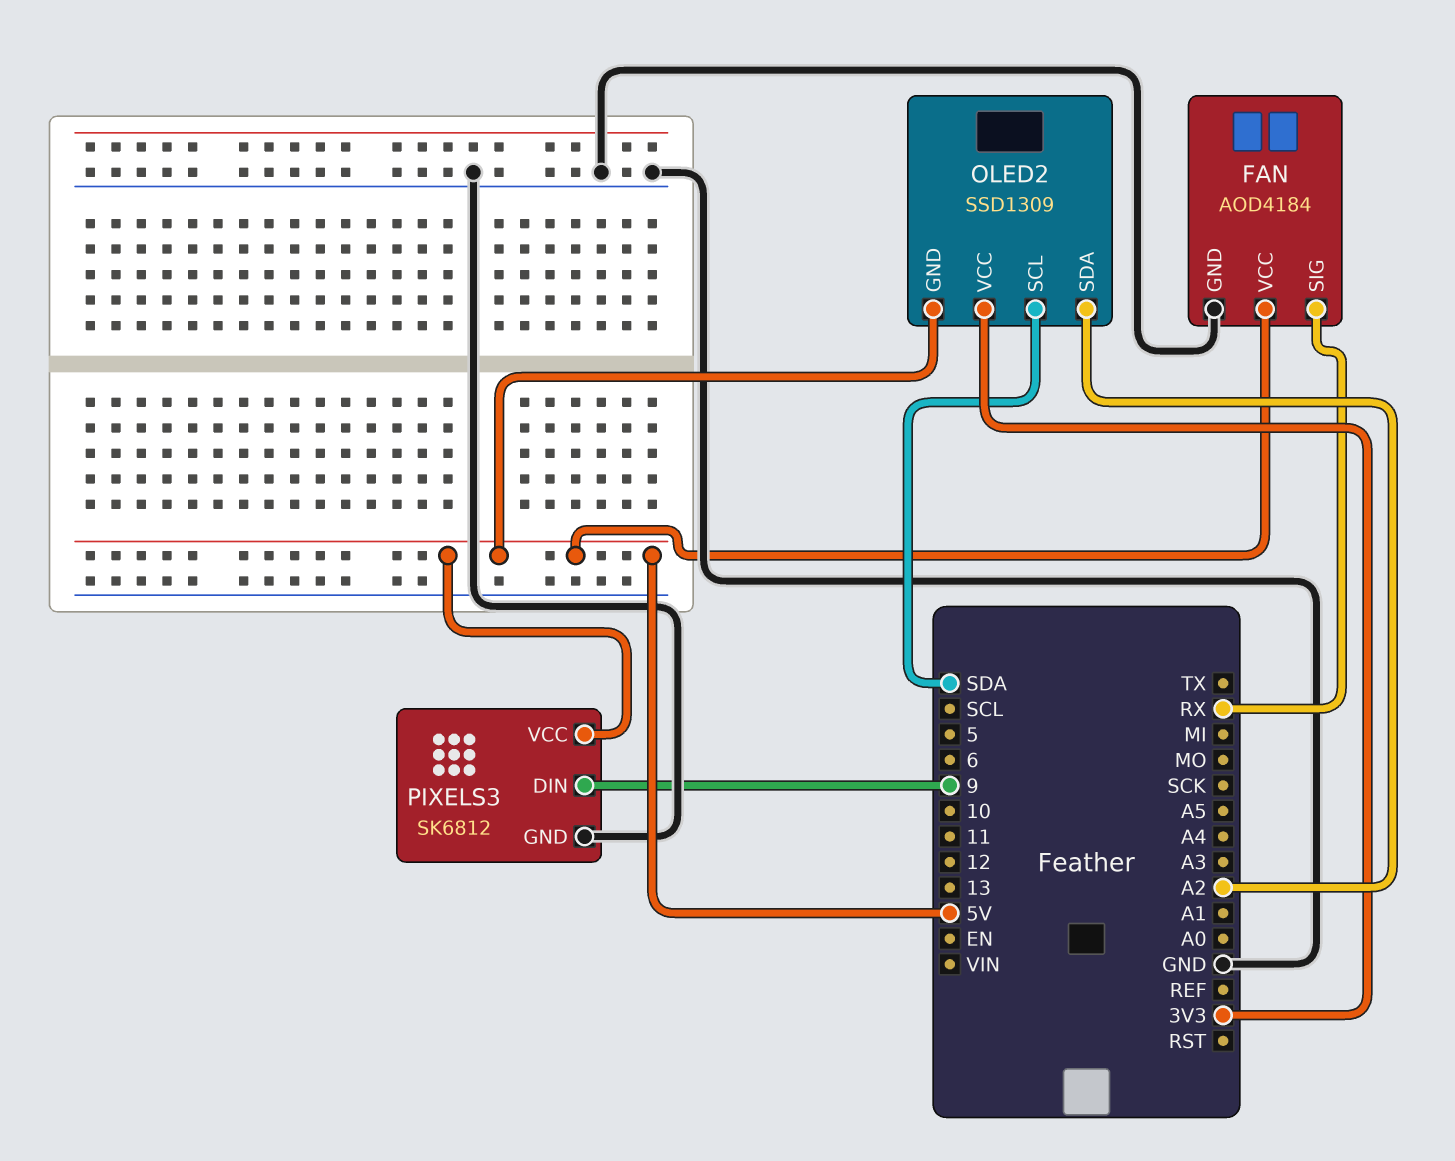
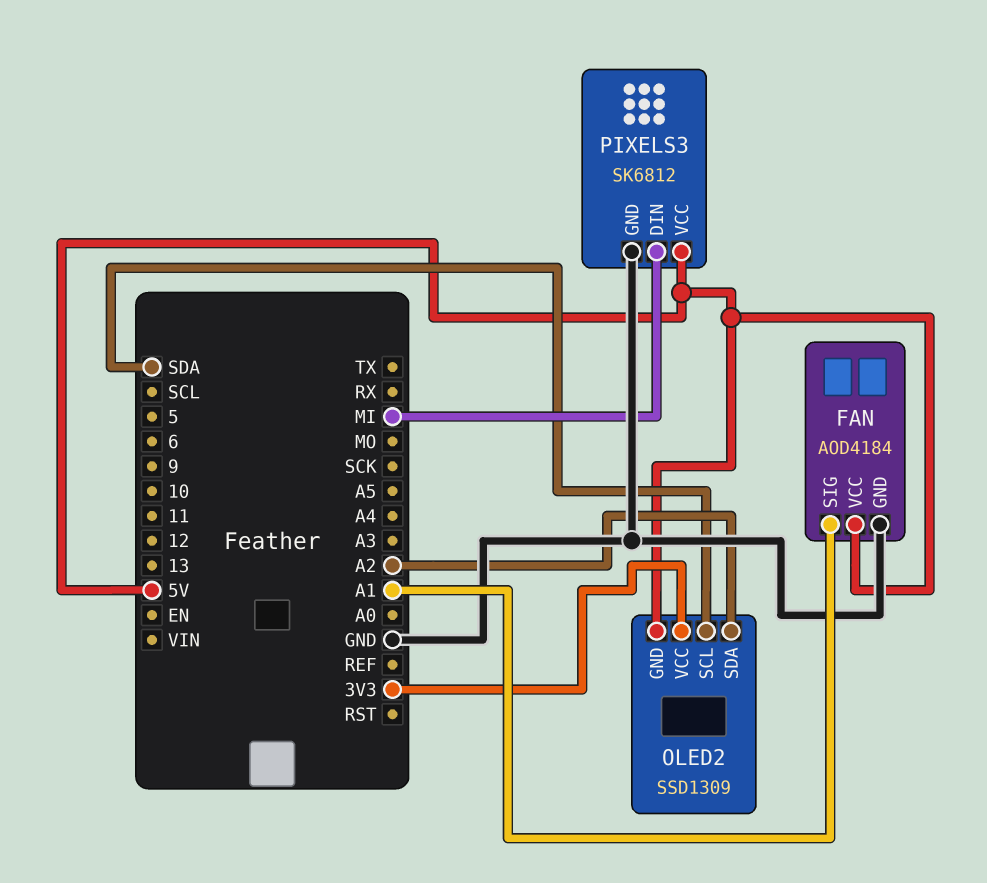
FAN pin SIG: RX -> A1
PIXELS3 pin DIN: 9 -> MI

